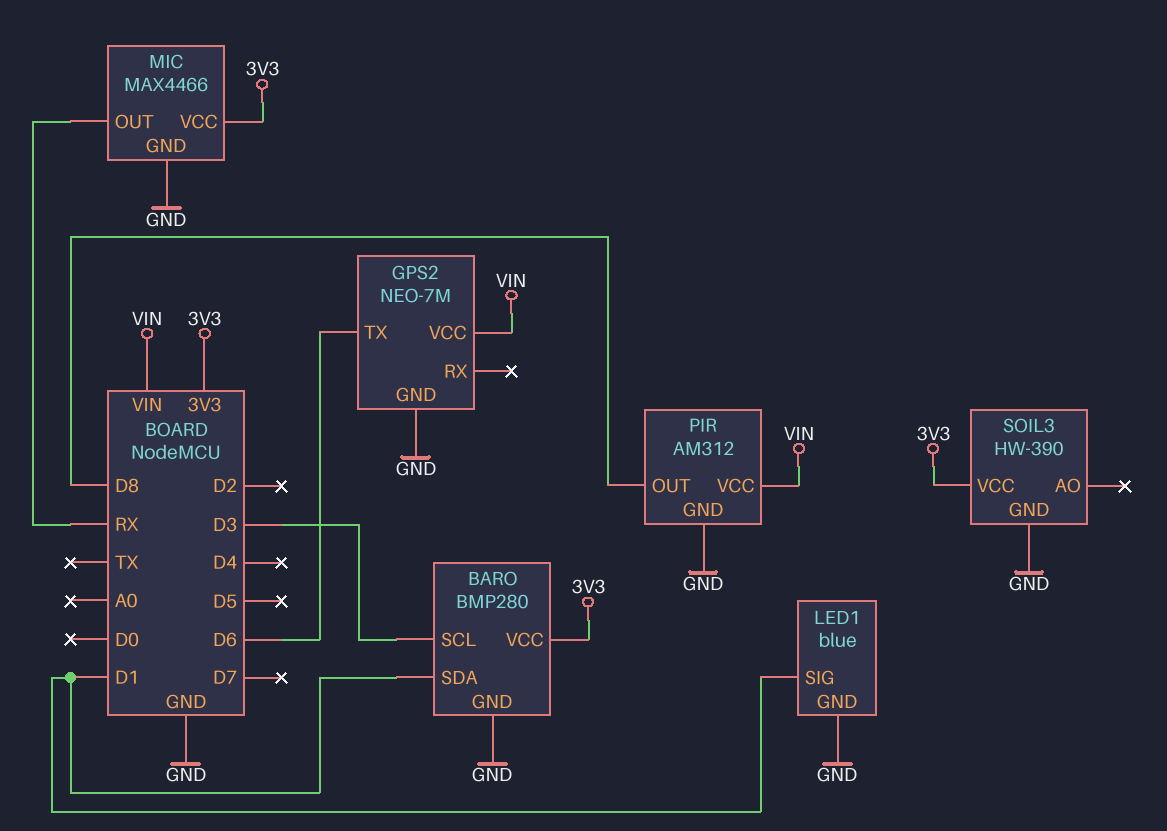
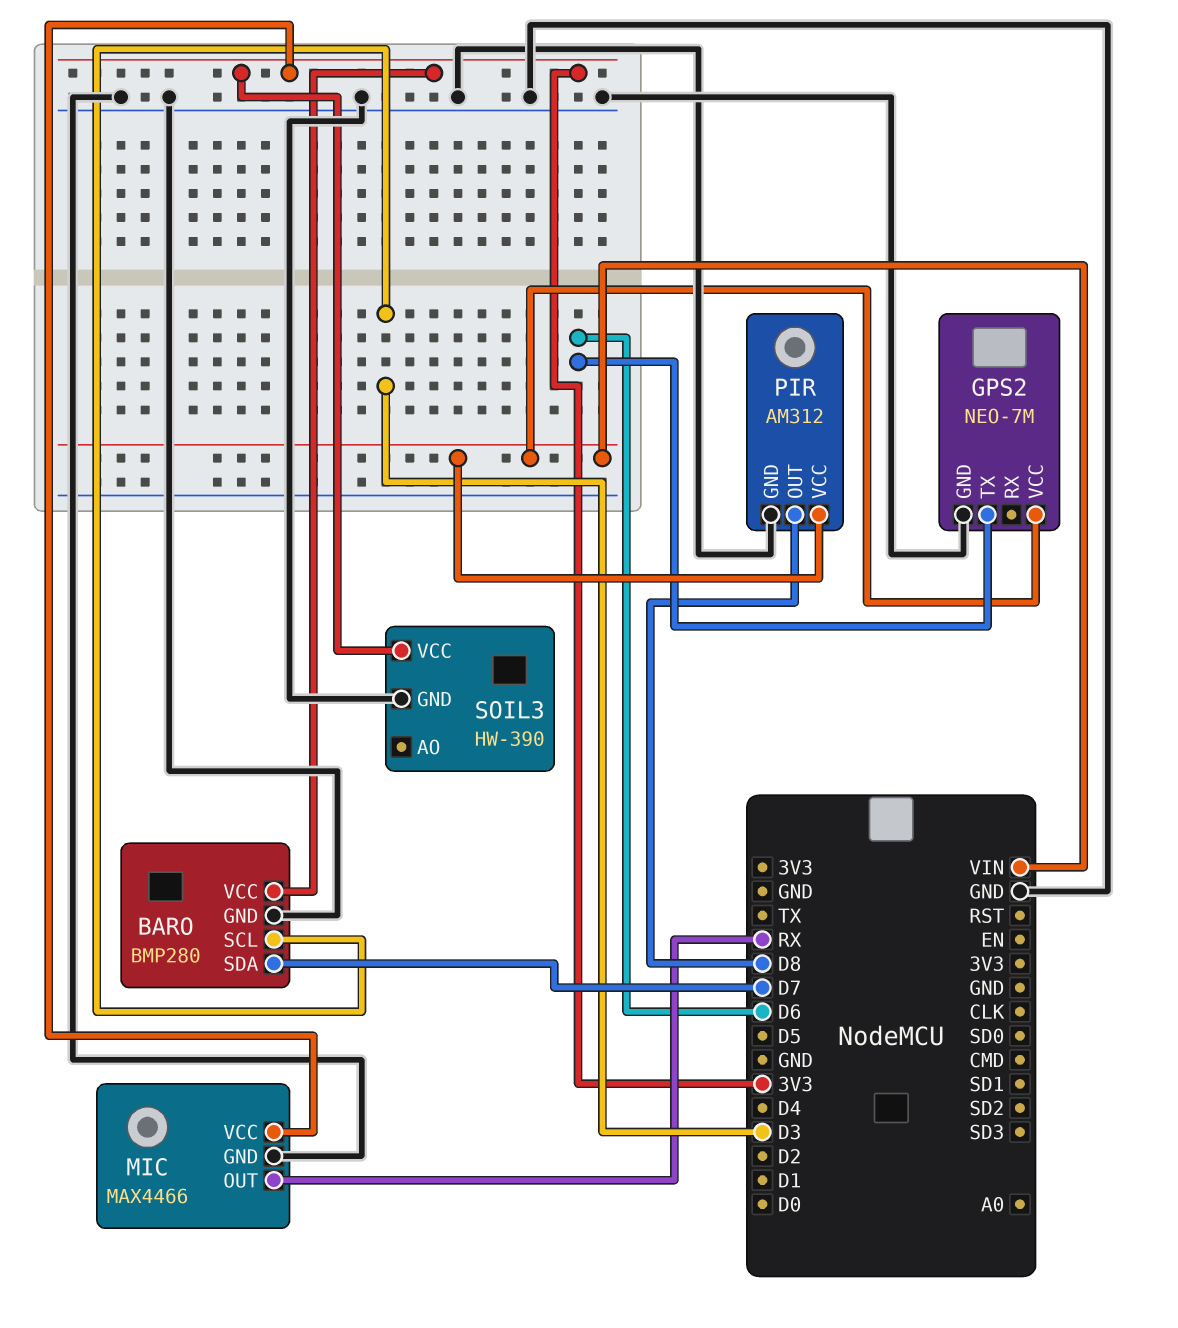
BARO pin SDA: D1 -> D7
LED1: blue -> none
LED1 pin GND: GND -> none
LED1 pin SIG: D1 -> none

